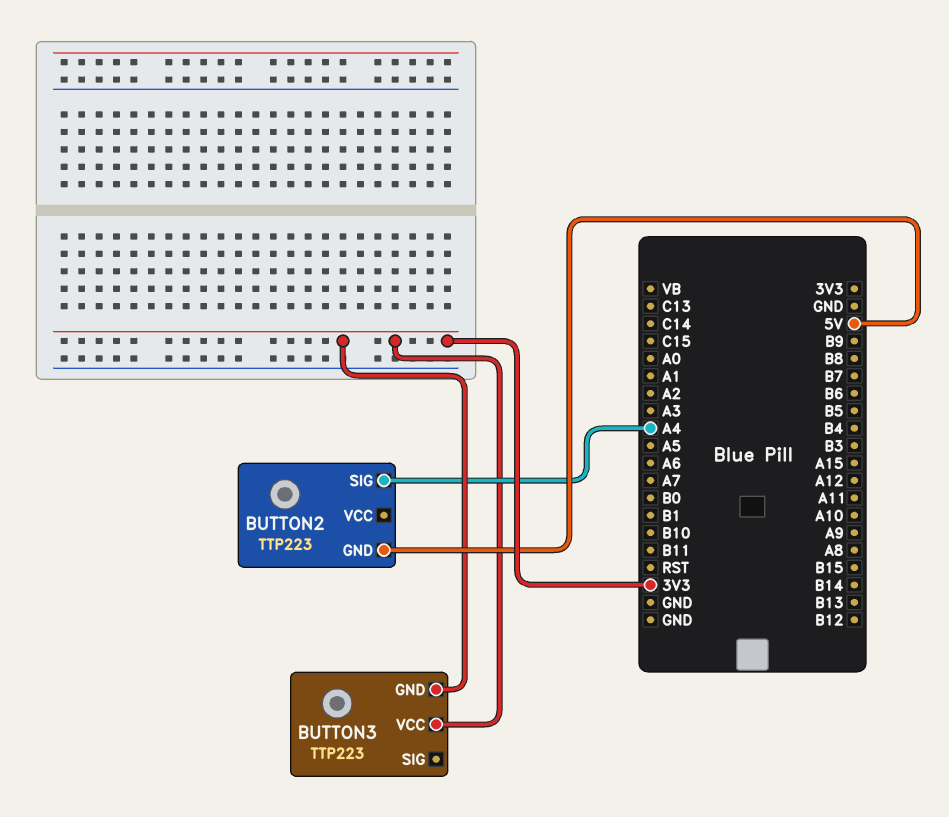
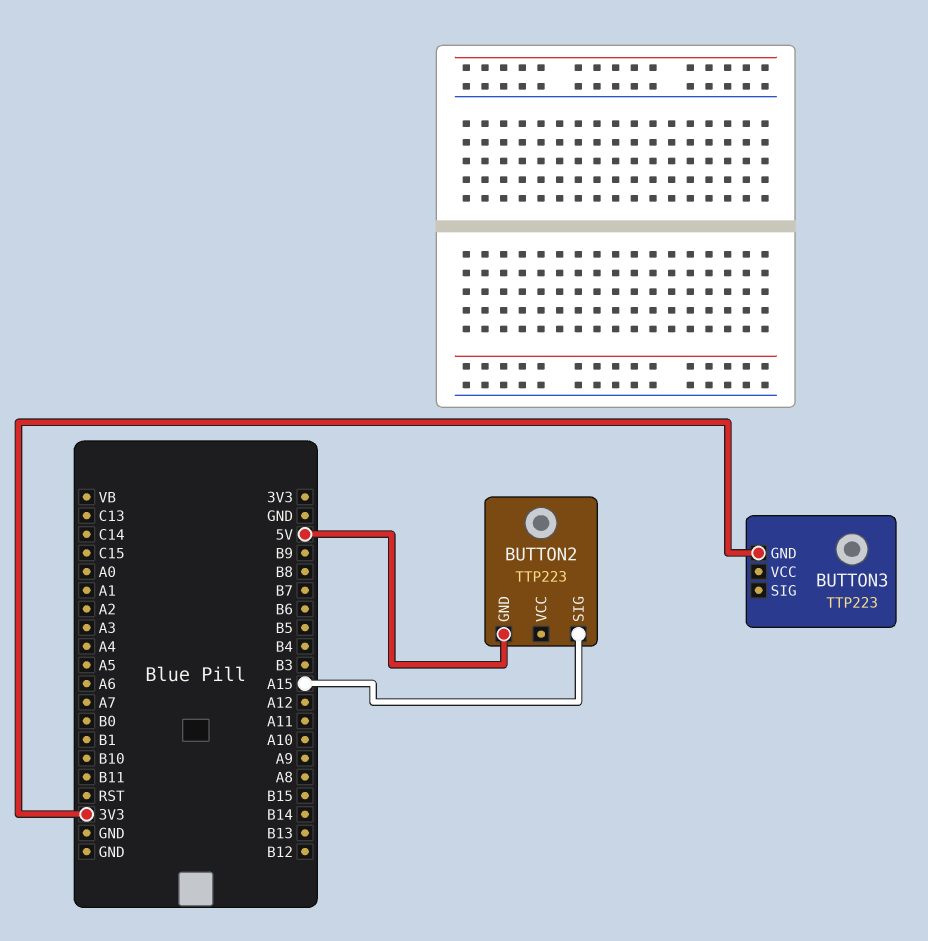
BUTTON2 pin SIG: A4 -> A15
BUTTON3 pin VCC: 3V3 -> none

